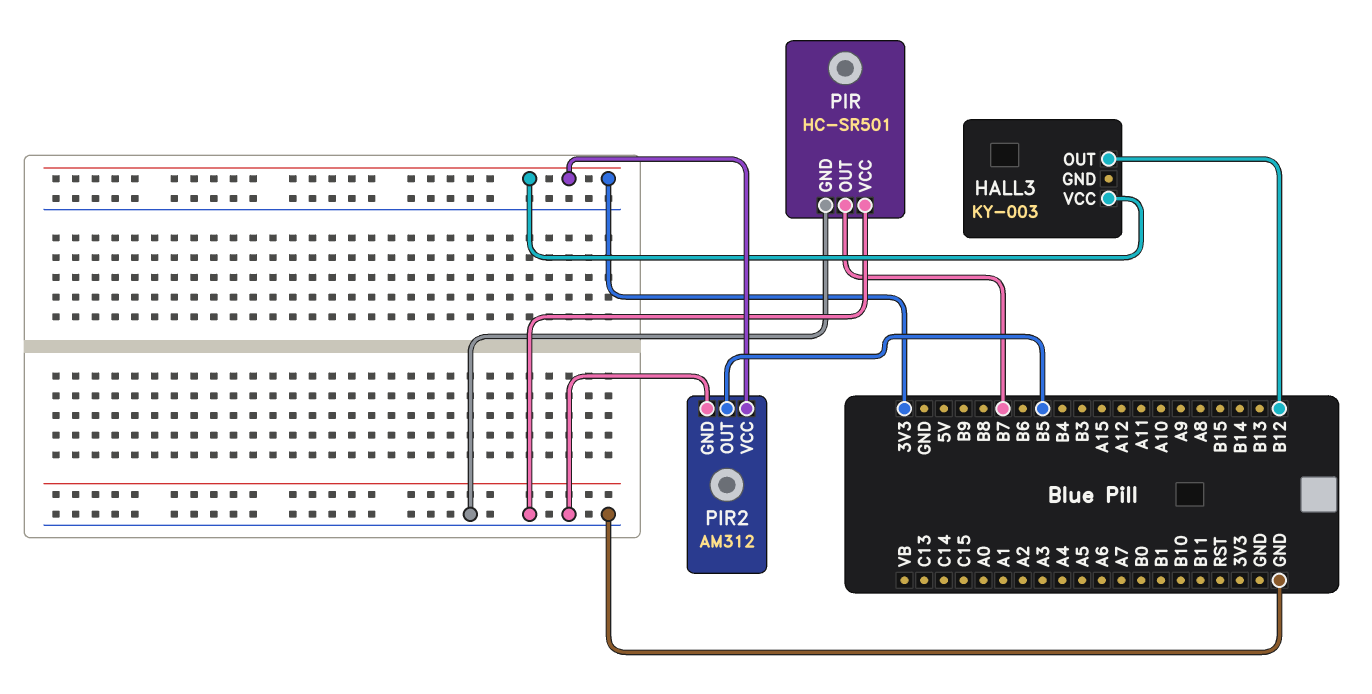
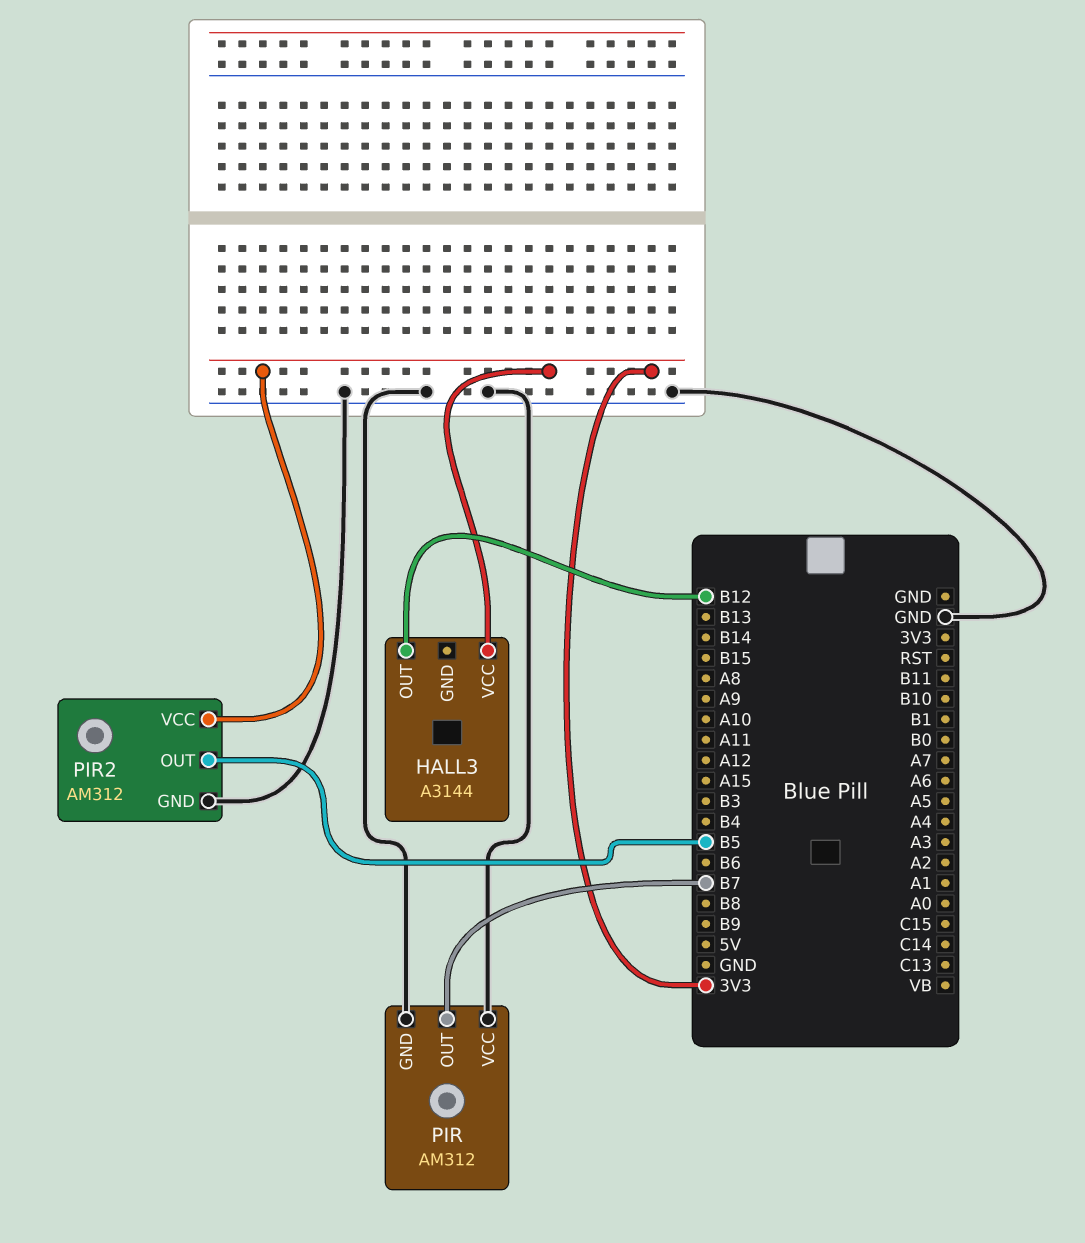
HALL3: KY-003 -> A3144
PIR: HC-SR501 -> AM312

